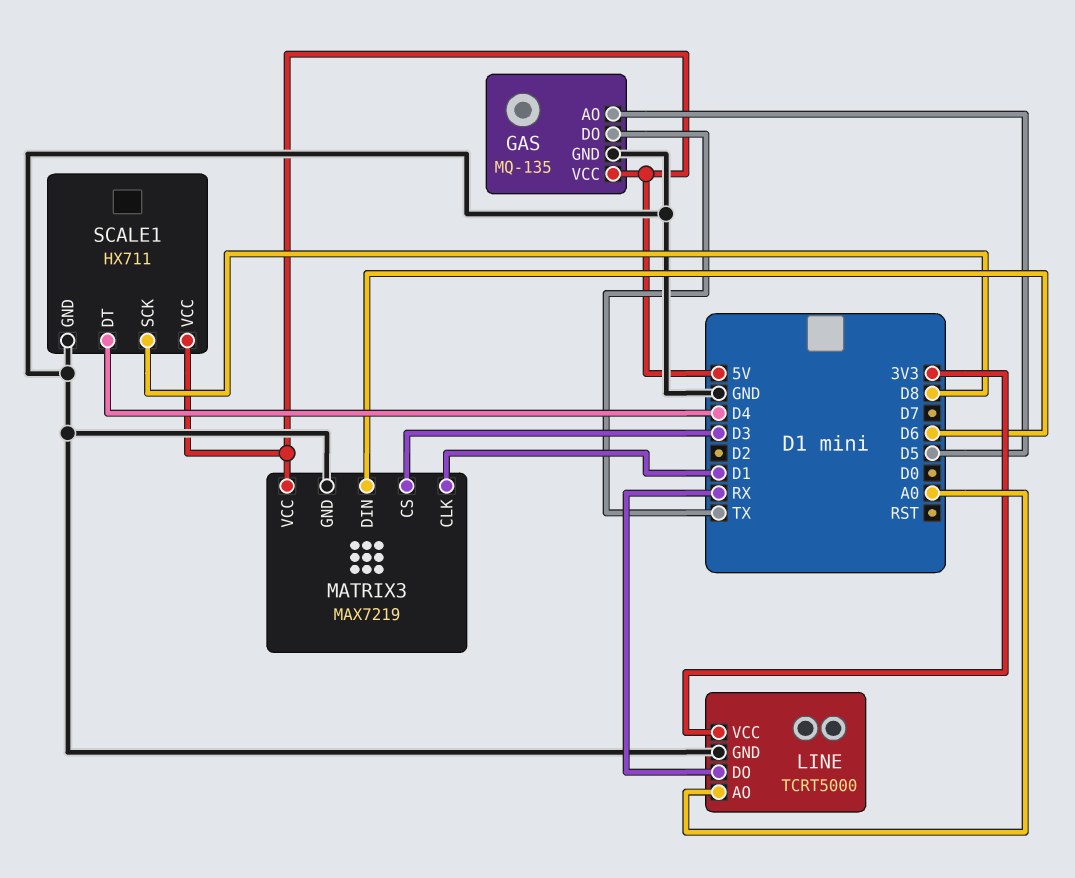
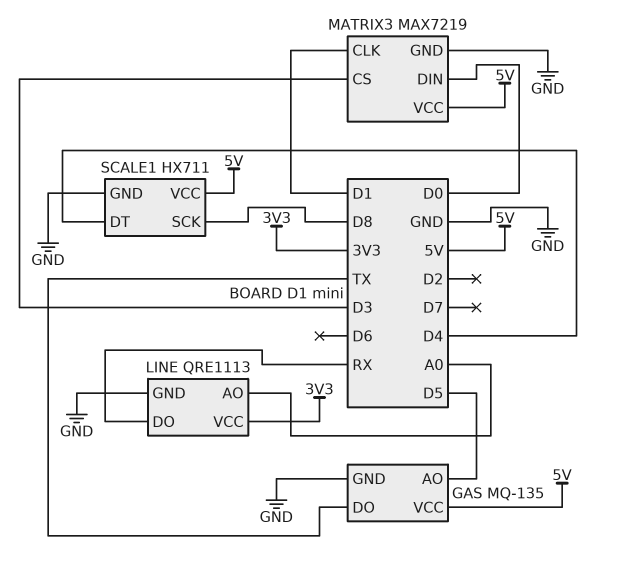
LINE: TCRT5000 -> QRE1113
MATRIX3 pin DIN: D6 -> D0

